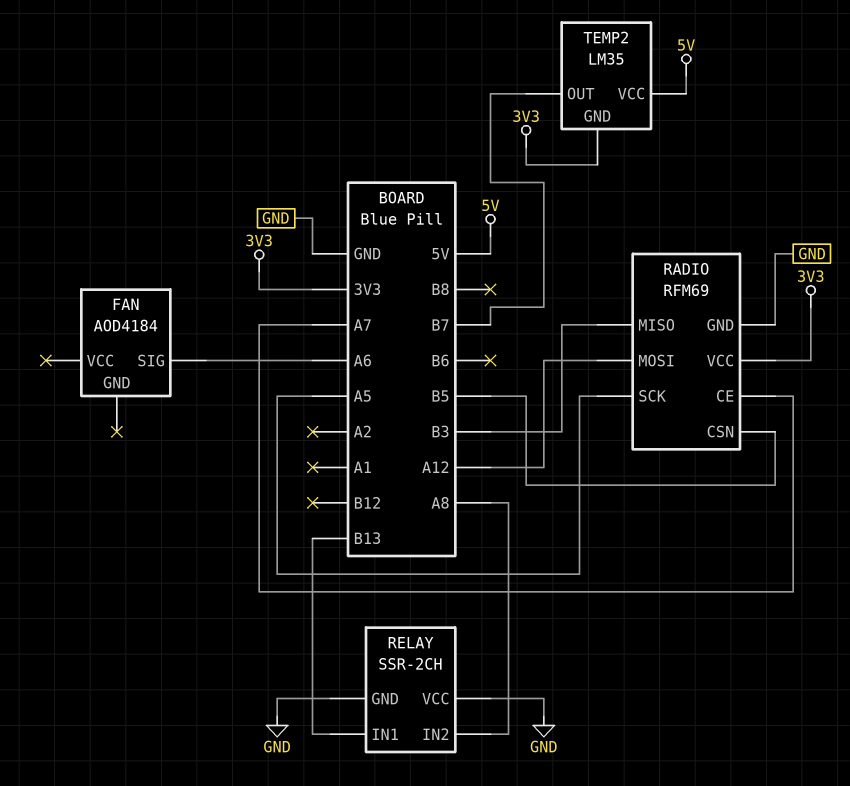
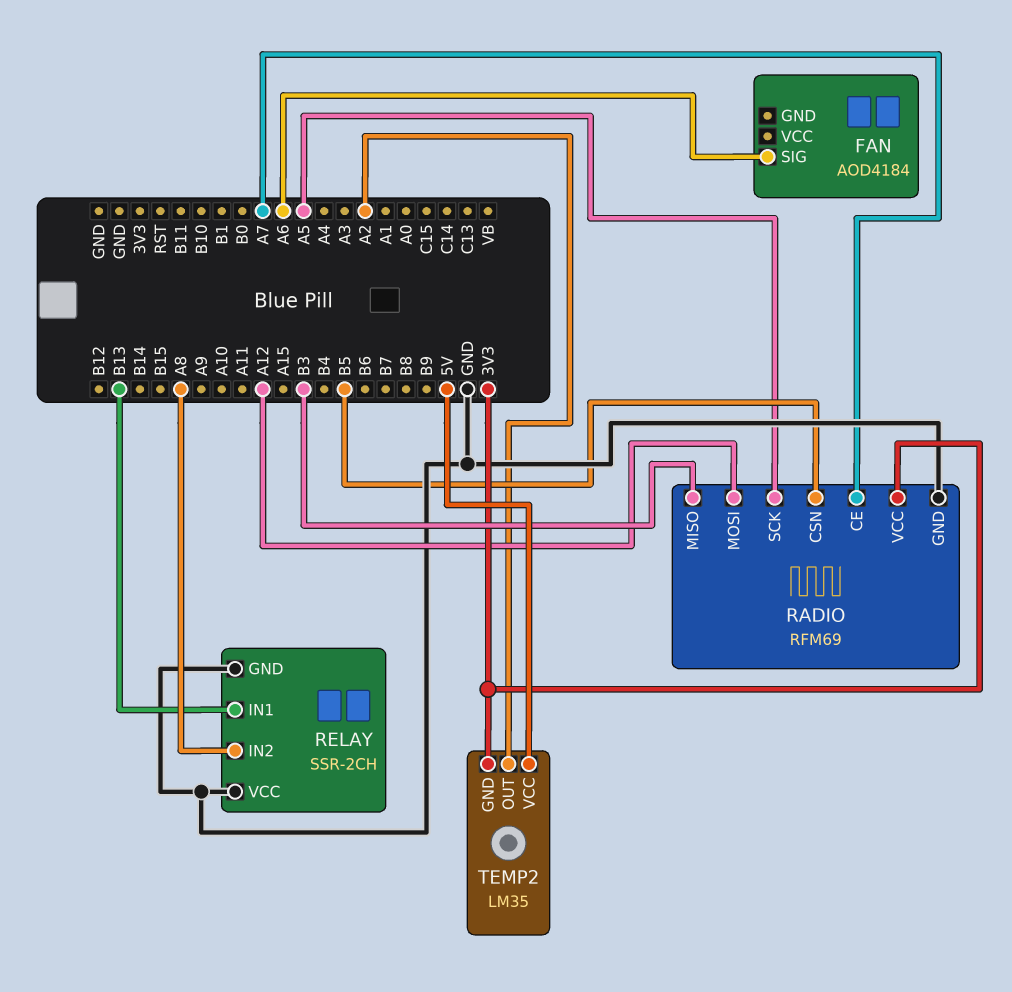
TEMP2 pin OUT: B7 -> A2

